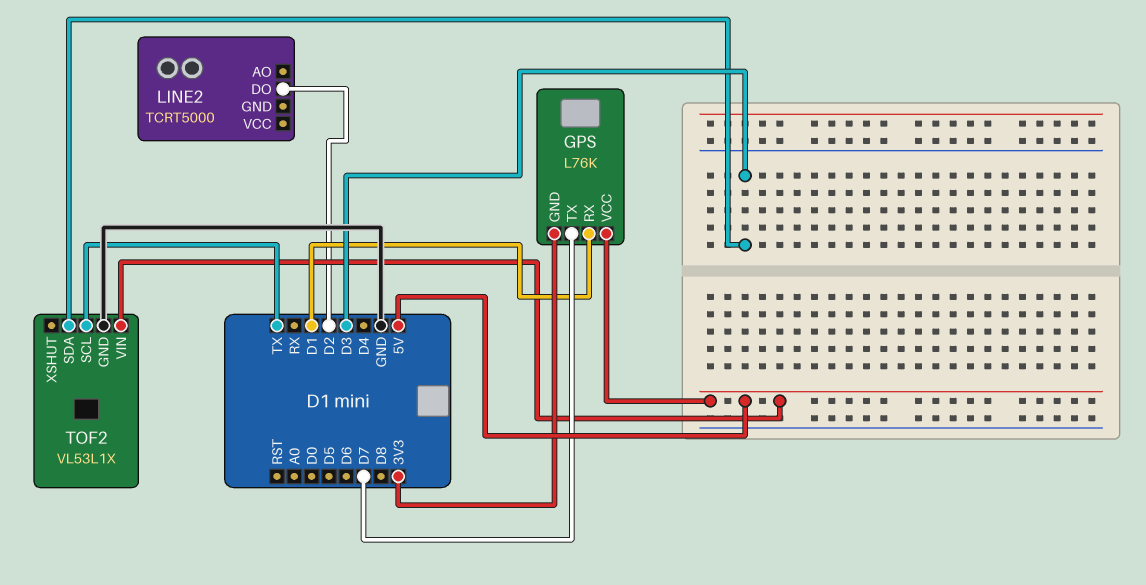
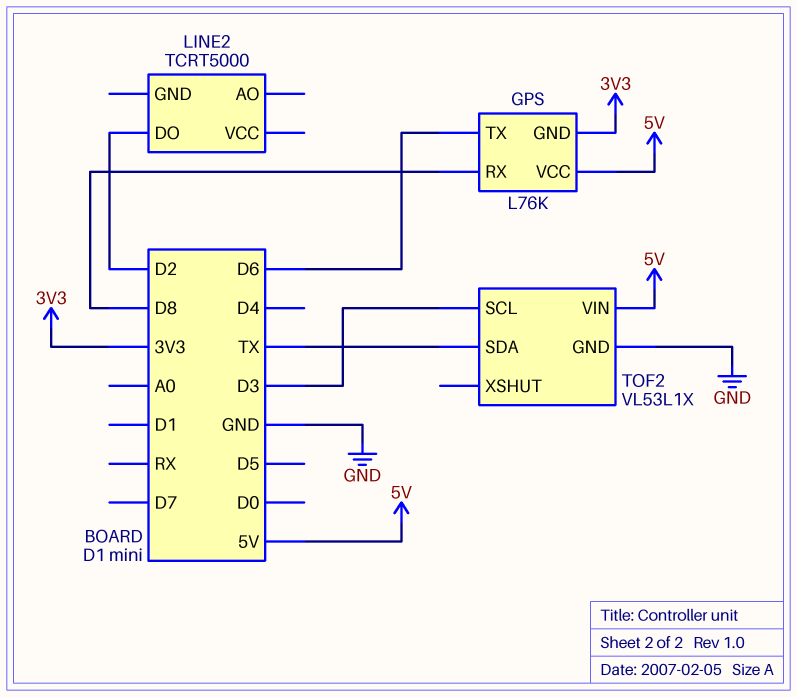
GPS pin RX: D1 -> D8
GPS pin TX: D7 -> D6
TOF2 pin SCL: TX -> D3
TOF2 pin SDA: D3 -> TX

